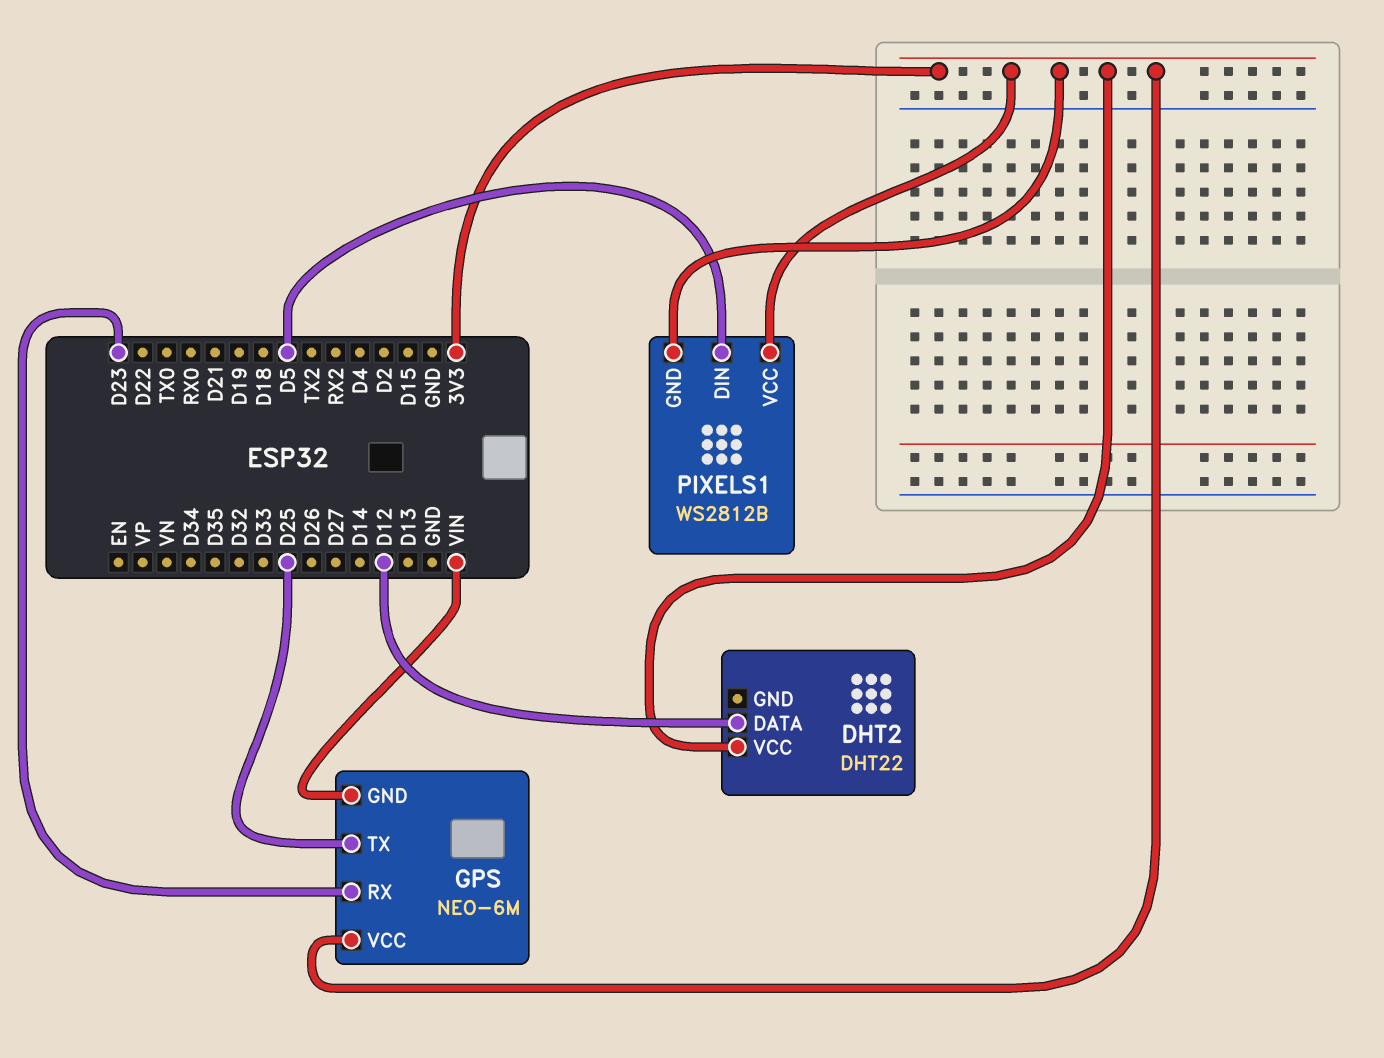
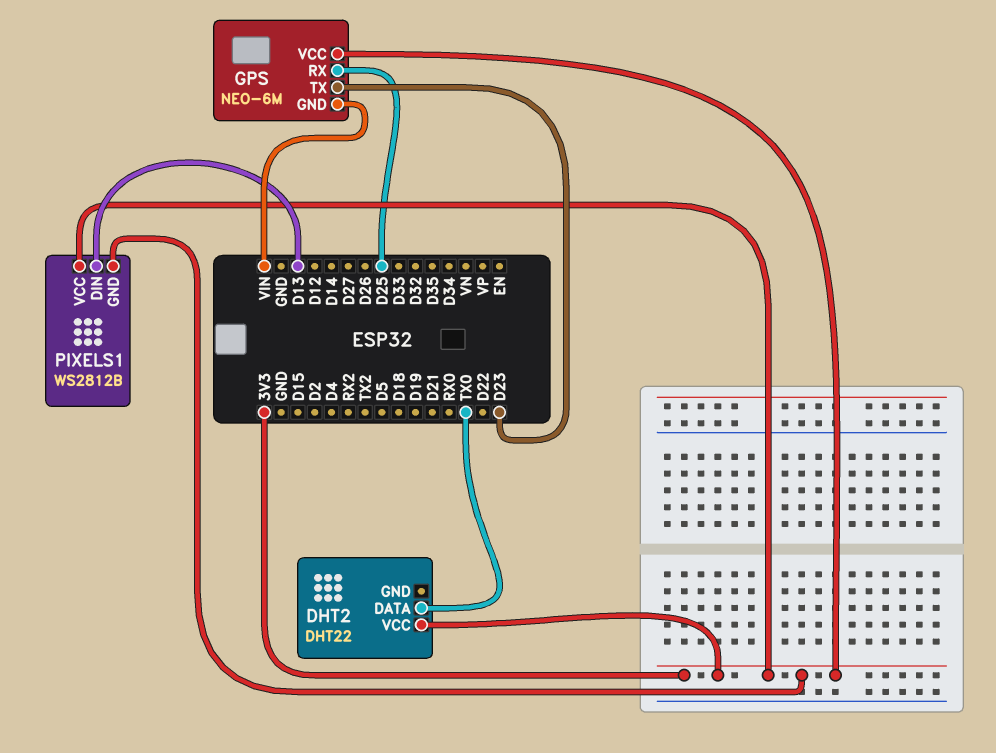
DHT2 pin DATA: D12 -> TX0
GPS pin RX: D23 -> D25
GPS pin TX: D25 -> D23
PIXELS1 pin DIN: D5 -> D13

